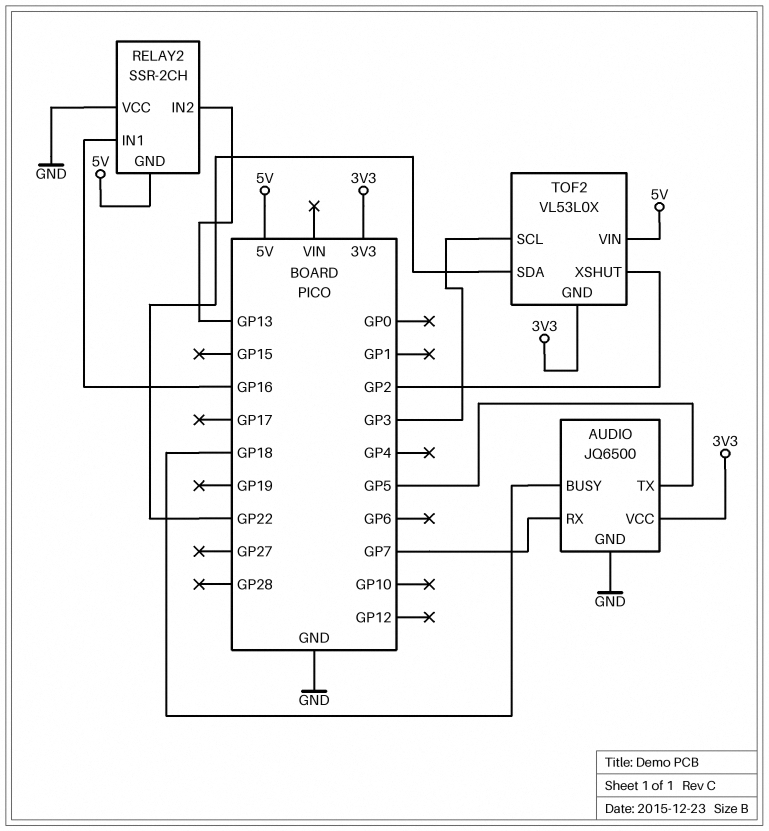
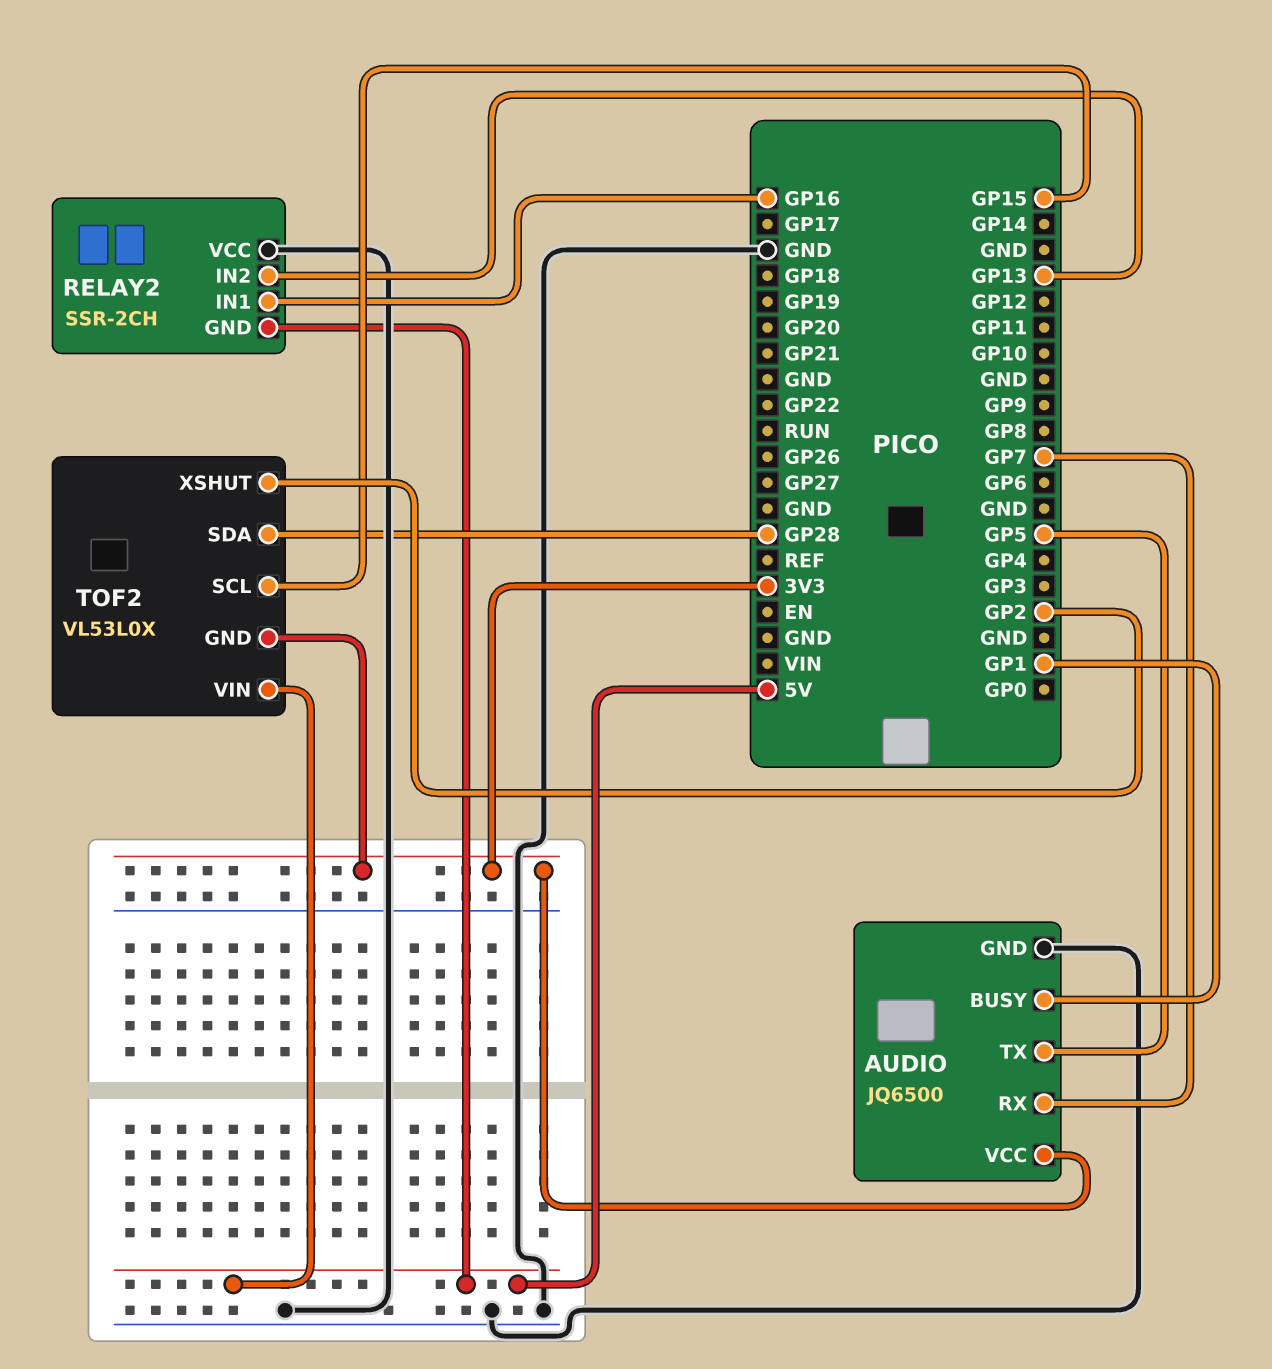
AUDIO pin BUSY: GP18 -> GP1
TOF2 pin SCL: GP3 -> GP15
TOF2 pin SDA: GP22 -> GP28

